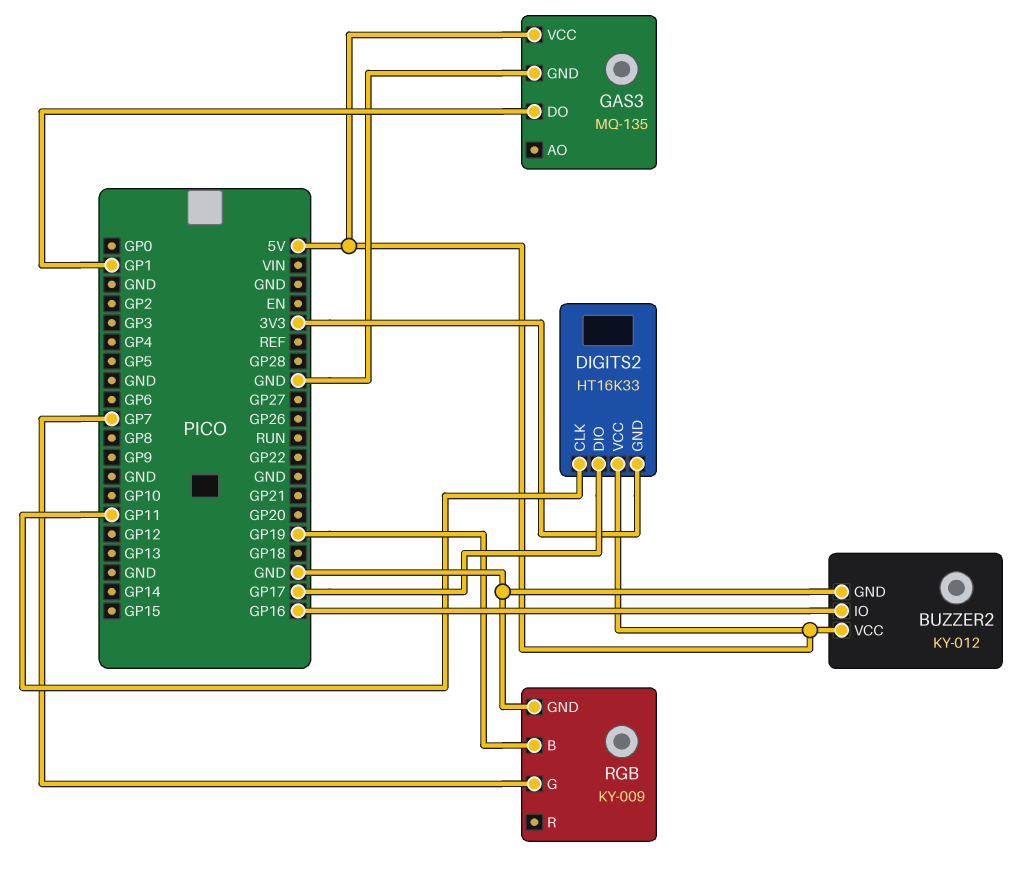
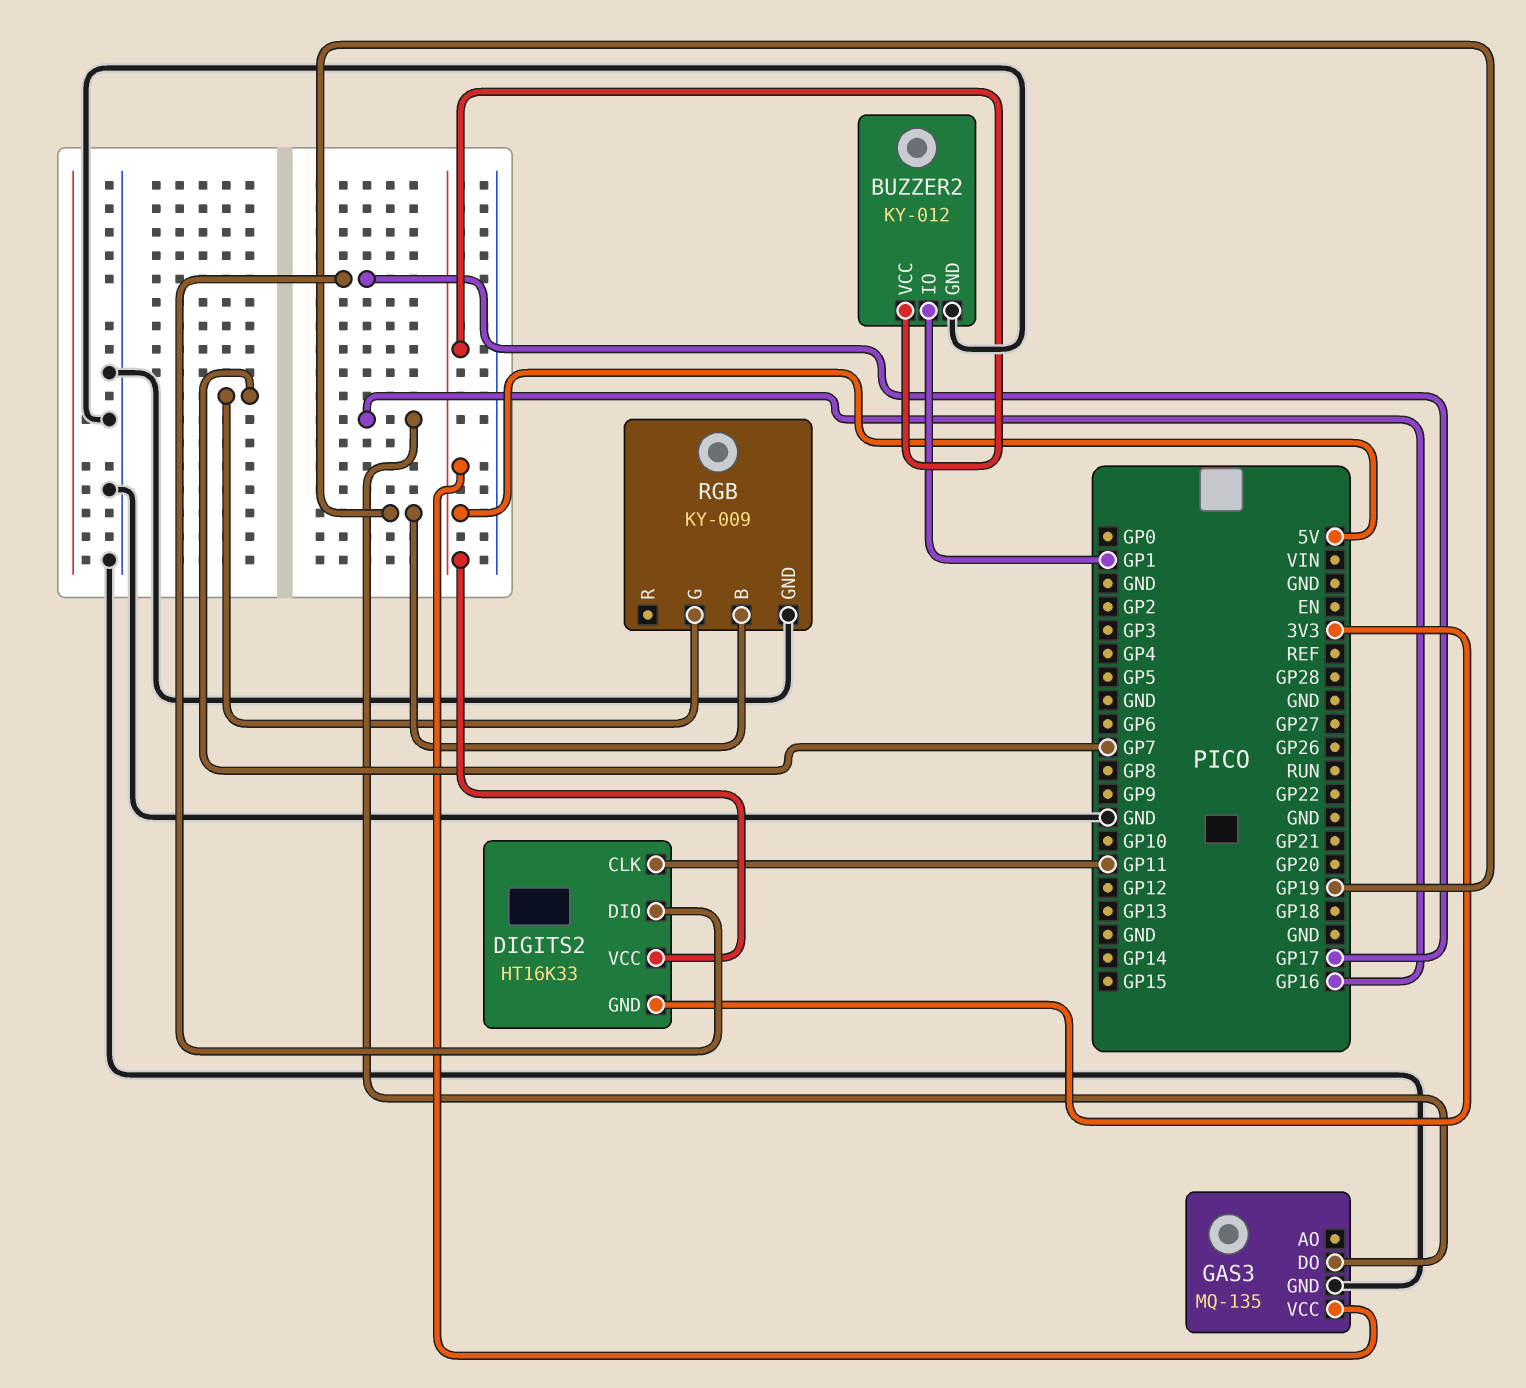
BUZZER2 pin IO: GP16 -> GP1
GAS3 pin DO: GP1 -> GP16

